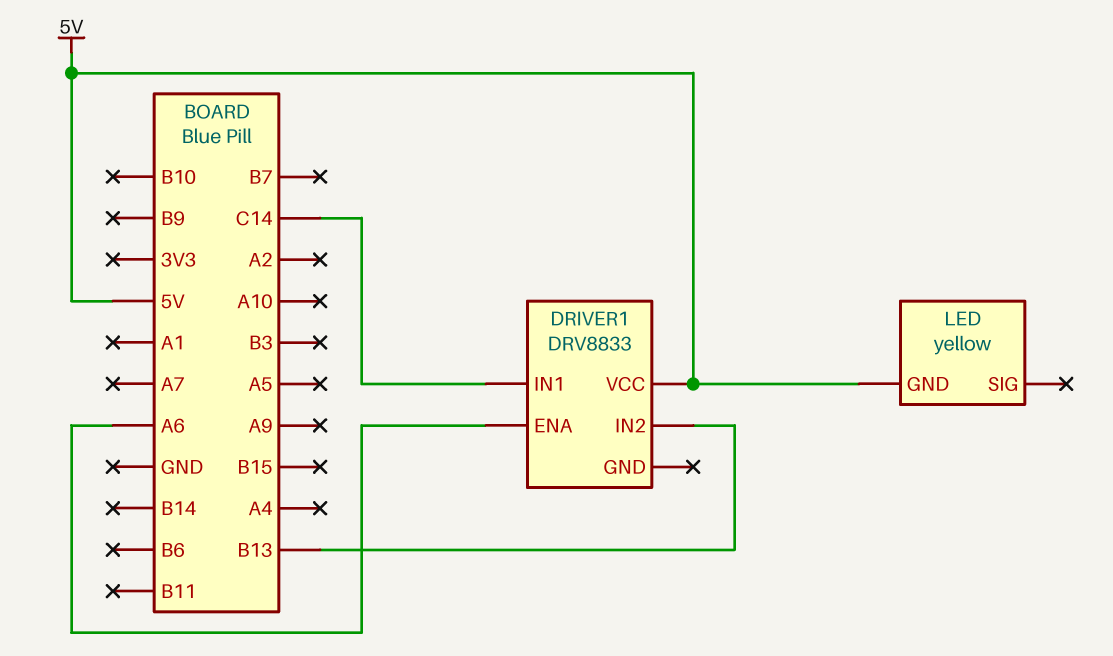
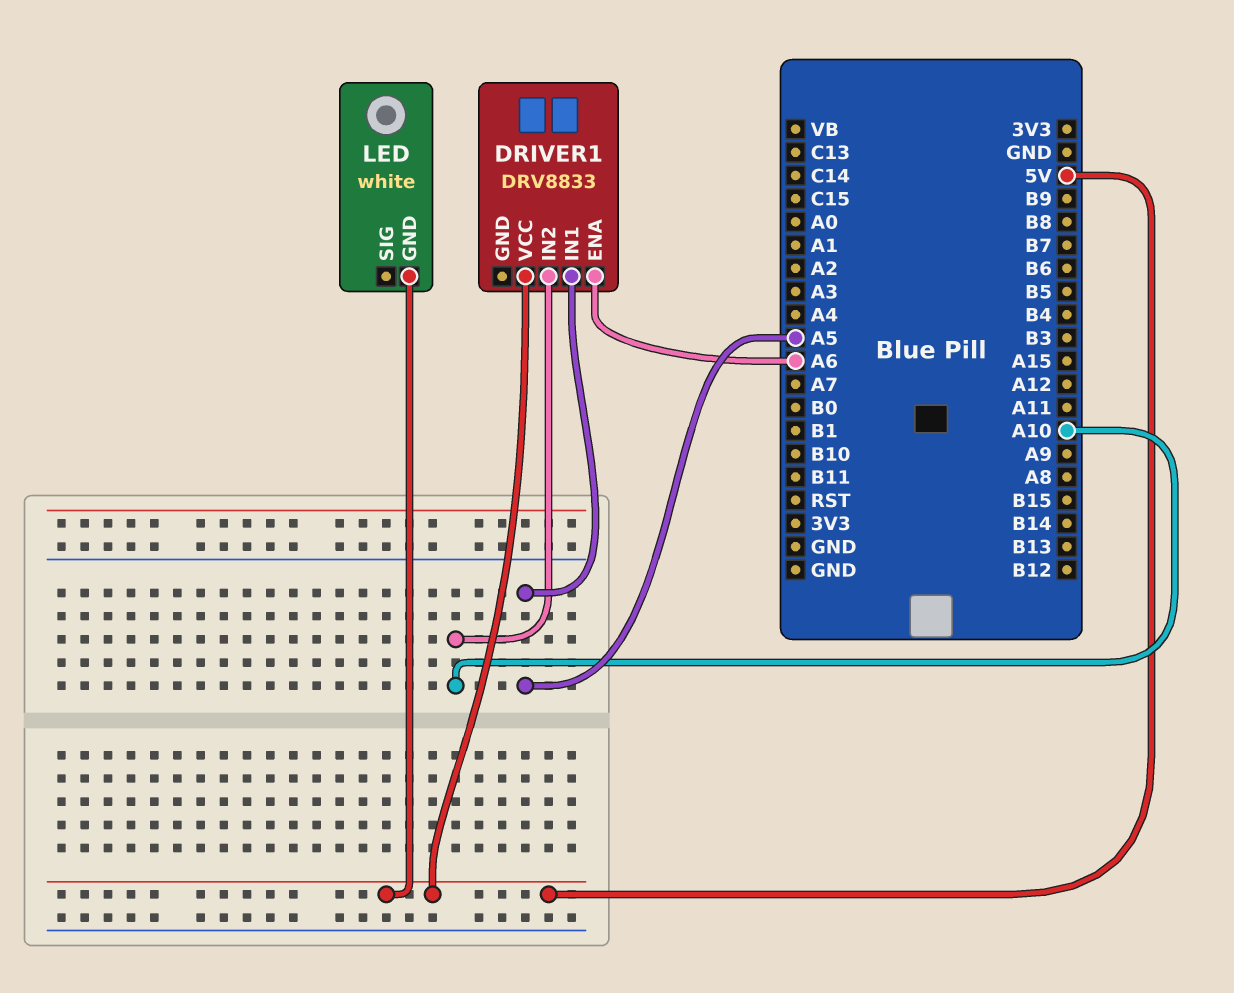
DRIVER1 pin IN1: C14 -> A5
DRIVER1 pin IN2: B13 -> A10
LED: yellow -> white

